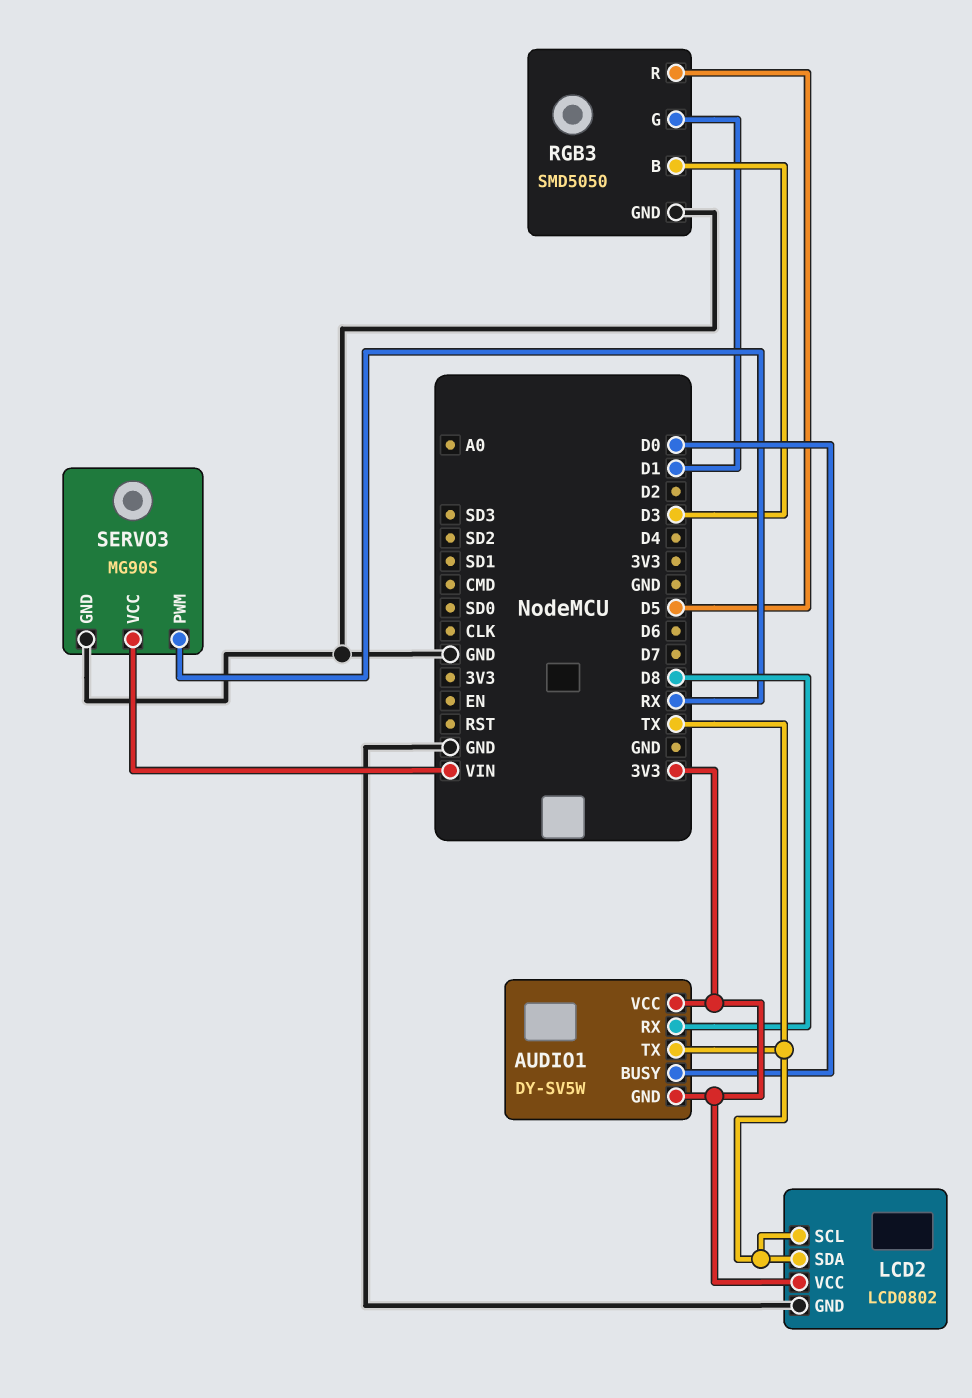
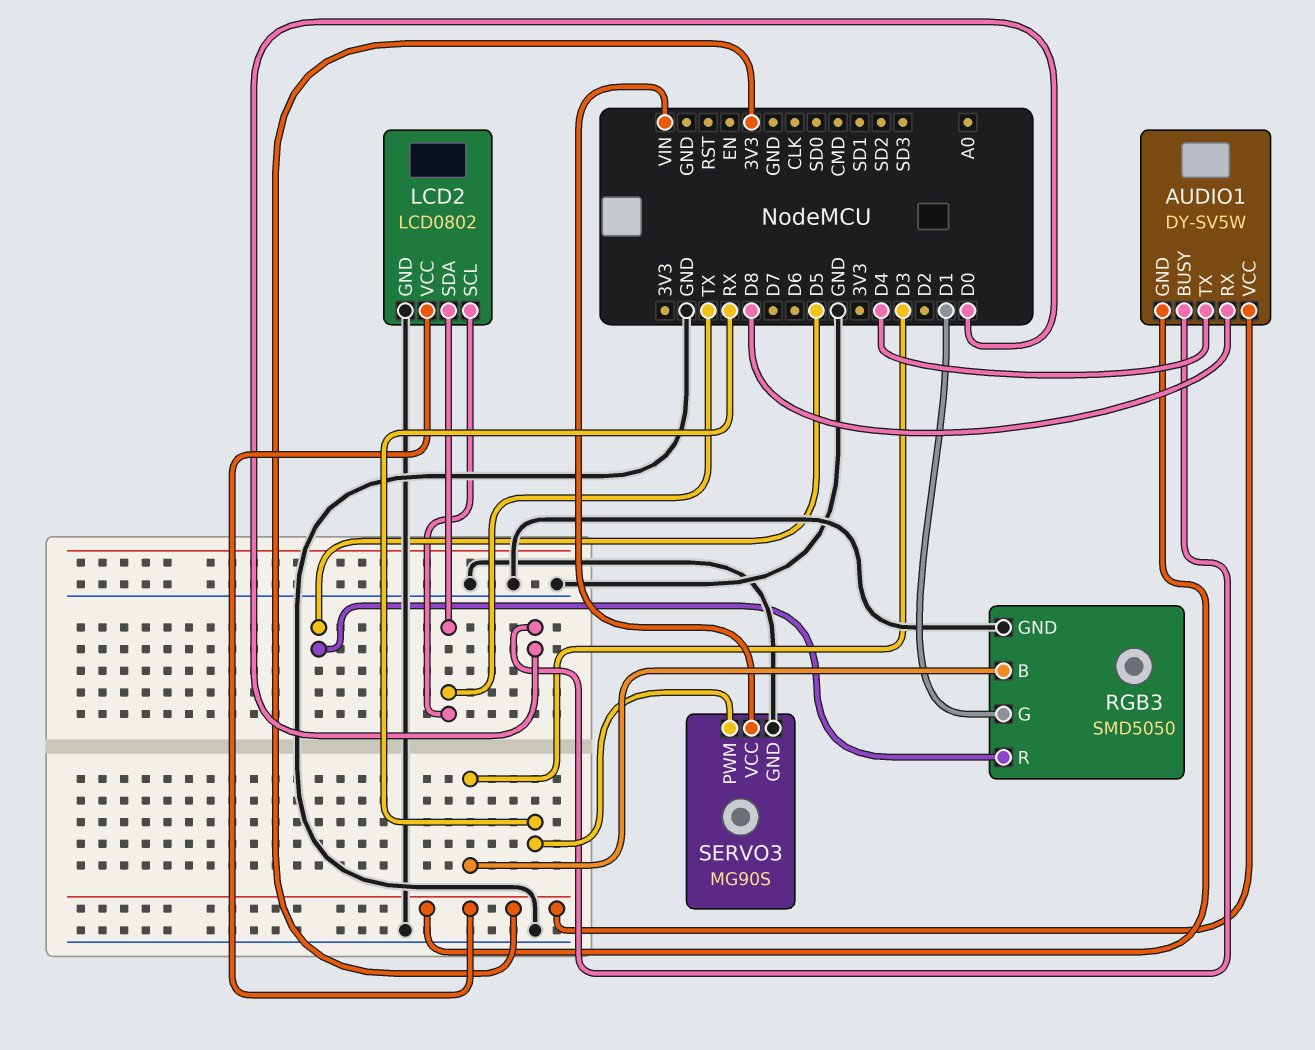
AUDIO1 pin TX: TX -> D4

